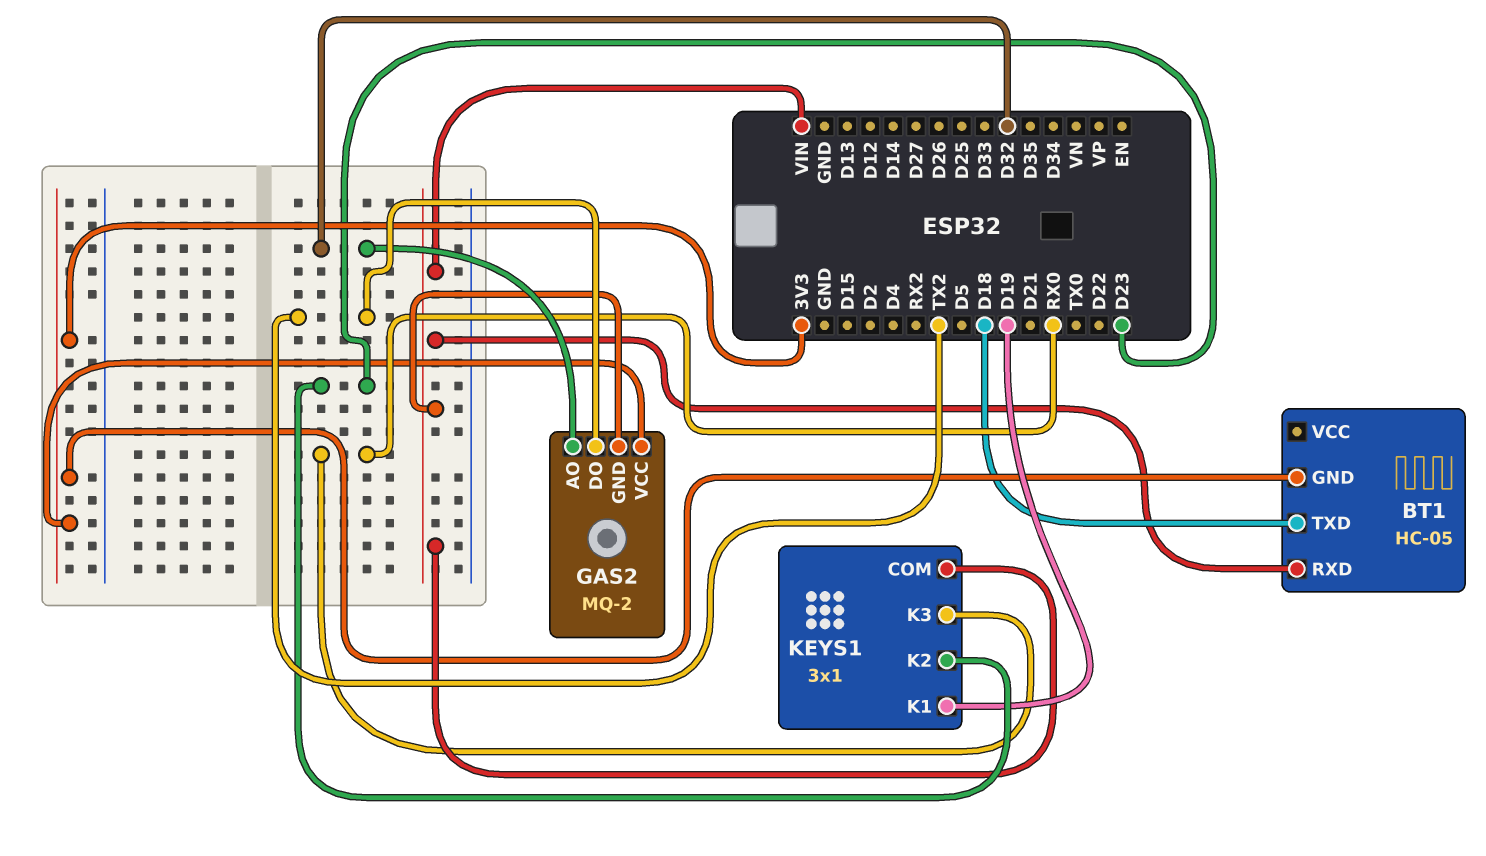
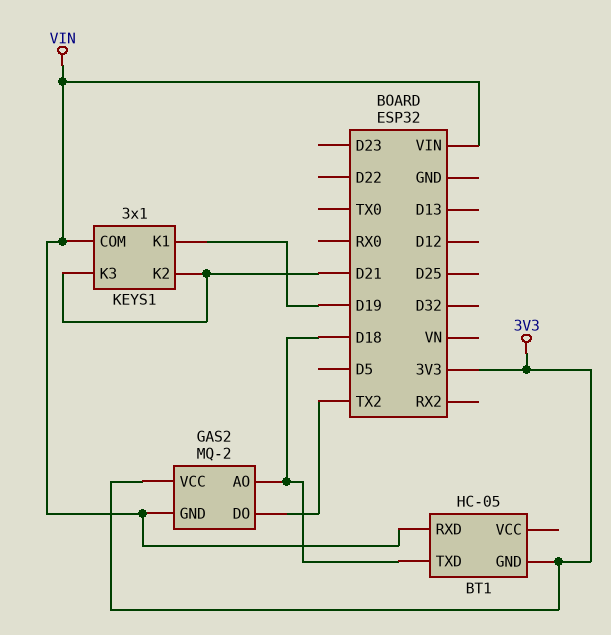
GAS2 pin AO: D32 -> D18
KEYS1 pin K2: D23 -> D21
KEYS1 pin K3: RX0 -> D21

